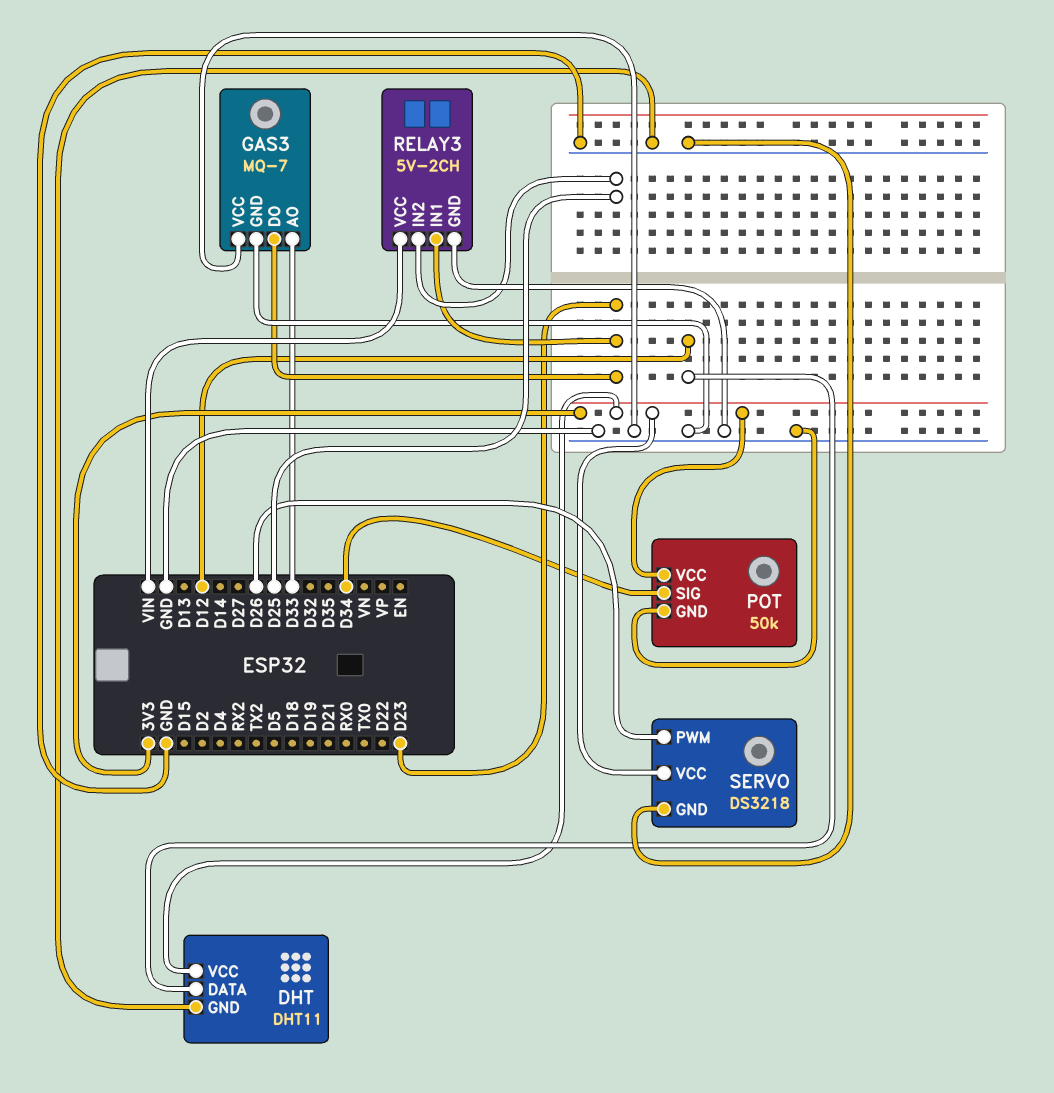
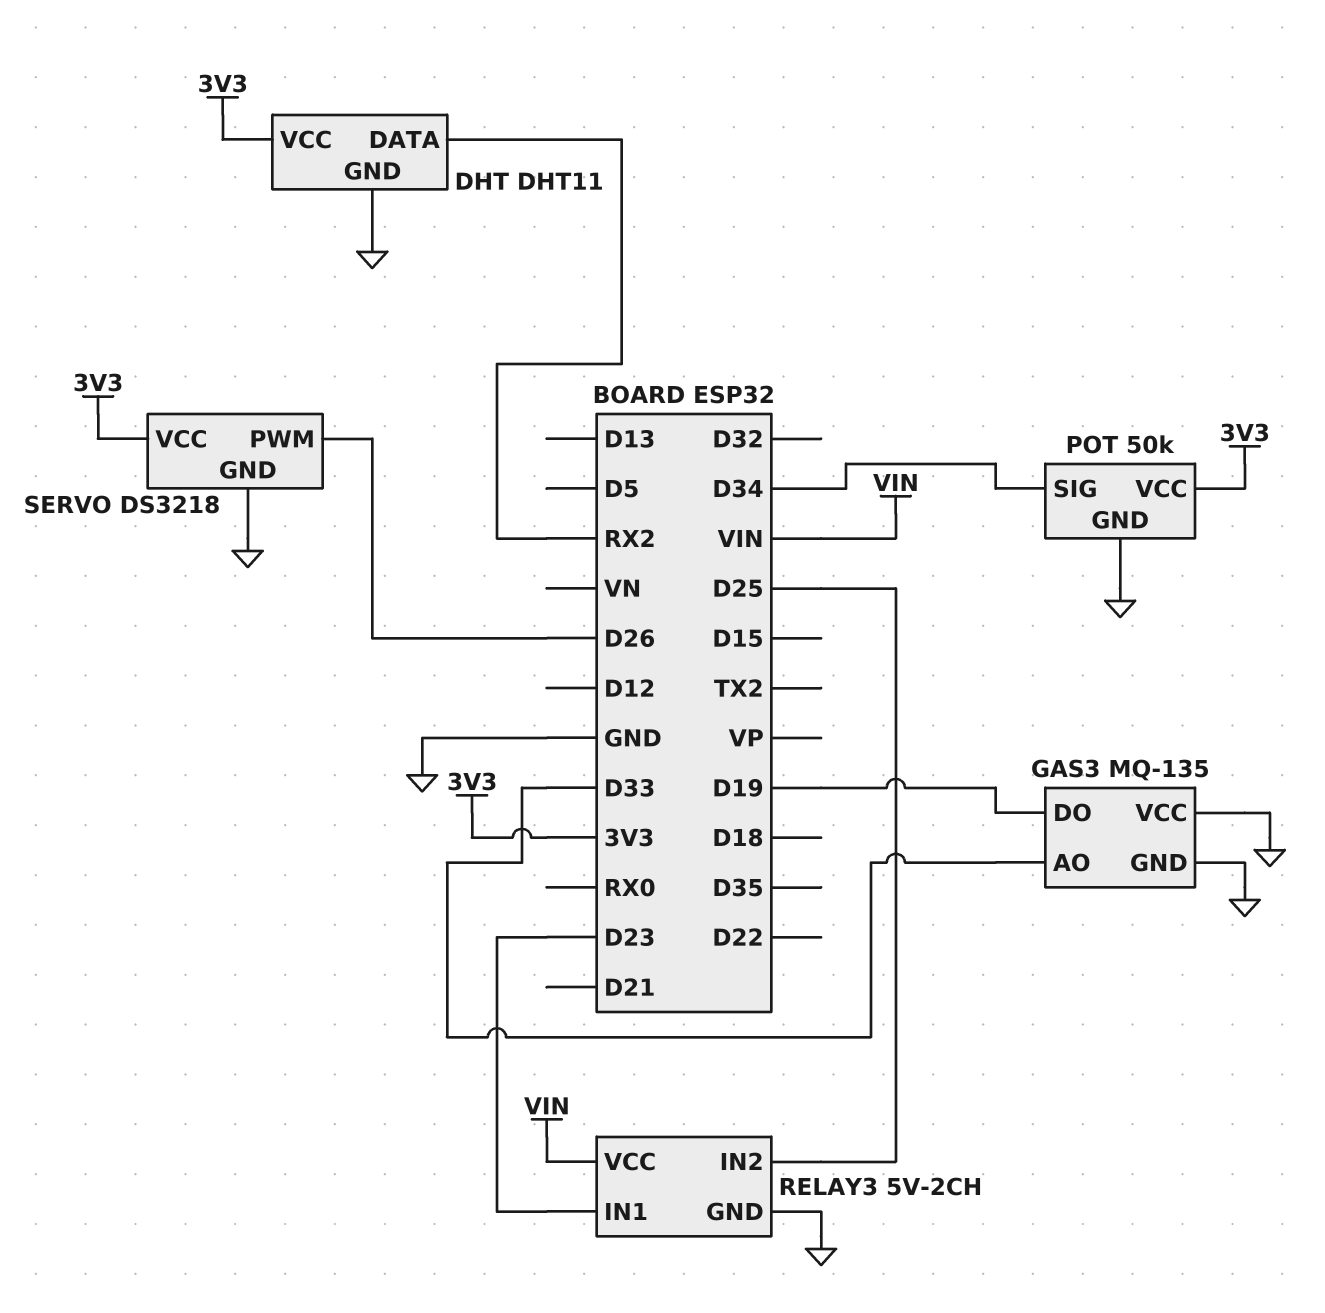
DHT pin DATA: D12 -> RX2
GAS3: MQ-7 -> MQ-135
GAS3 pin DO: D23 -> D19

